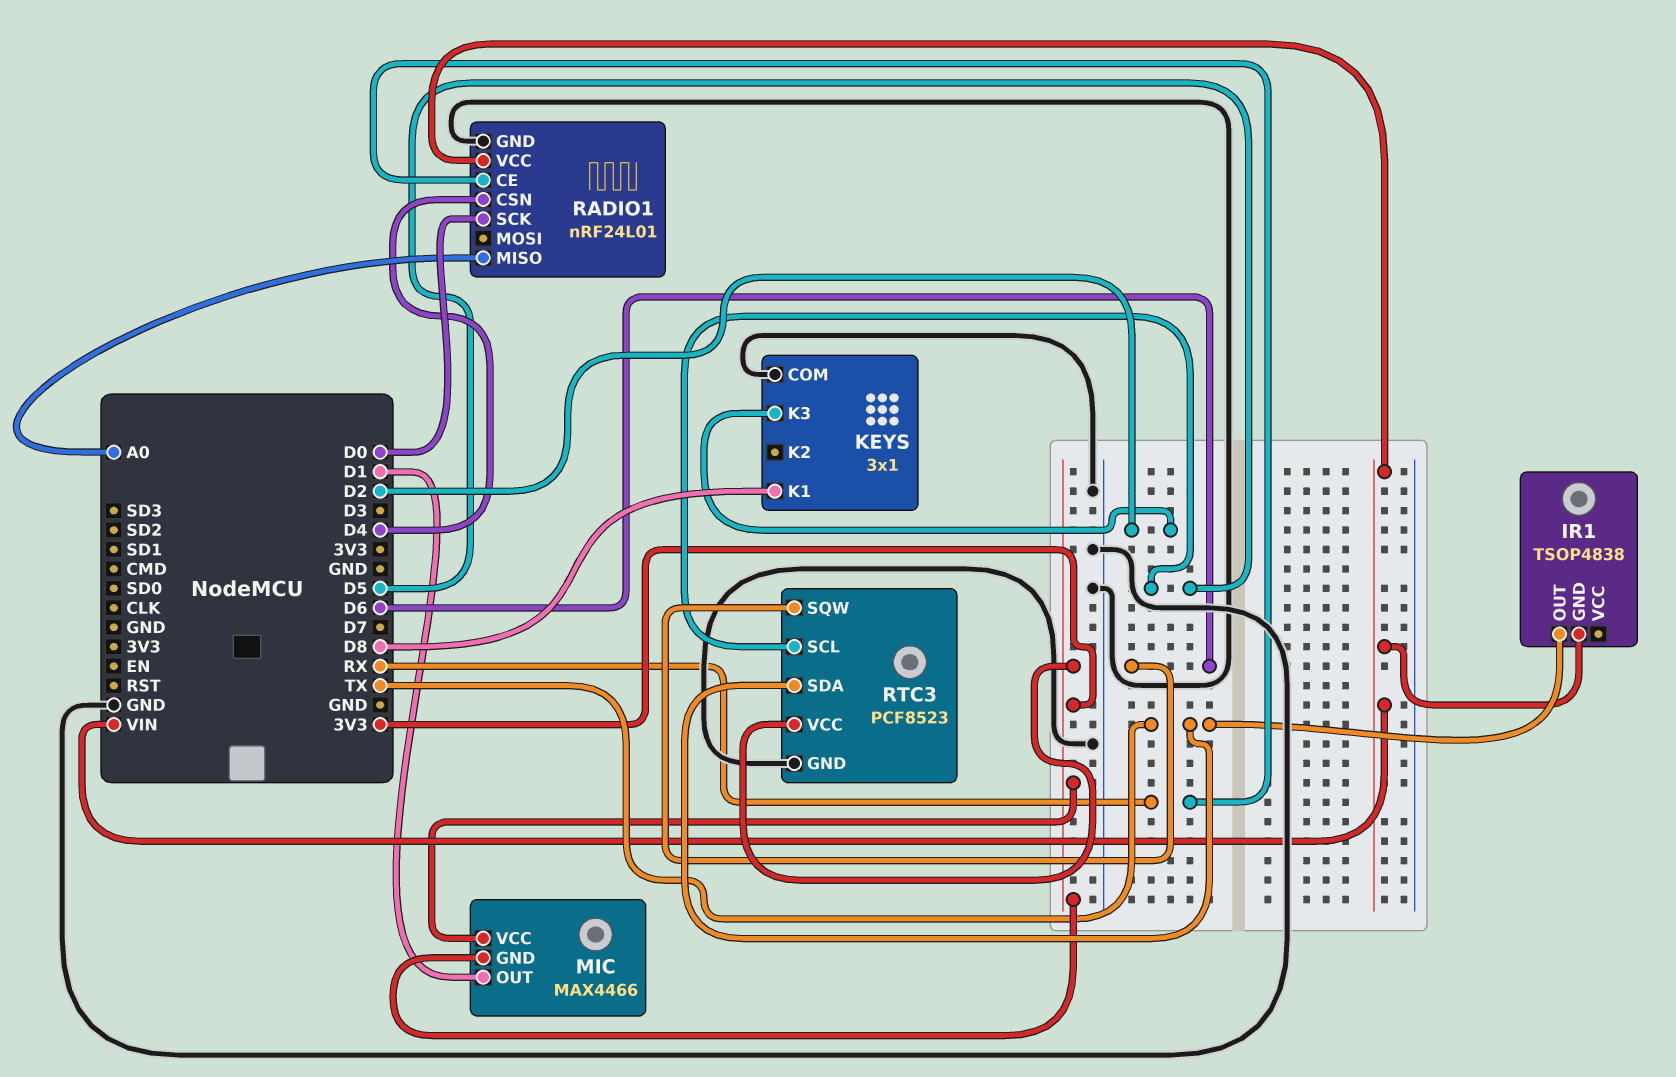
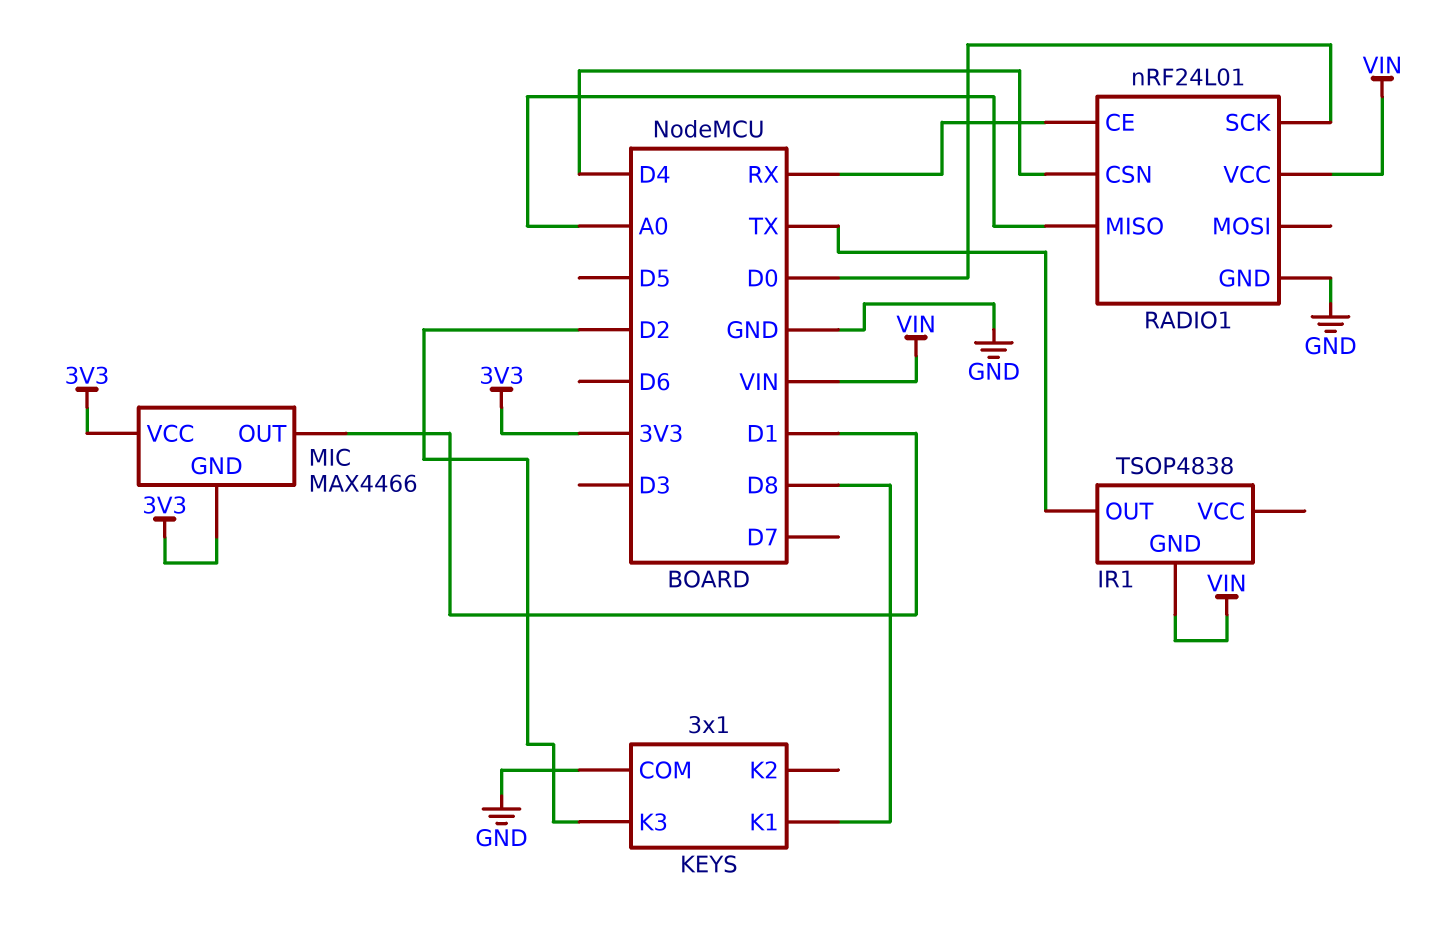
RTC3: PCF8523 -> none
RTC3 pin GND: GND -> none
RTC3 pin SCL: D5 -> none
RTC3 pin SDA: TX -> none
RTC3 pin SQW: D6 -> none
RTC3 pin VCC: 3V3 -> none

